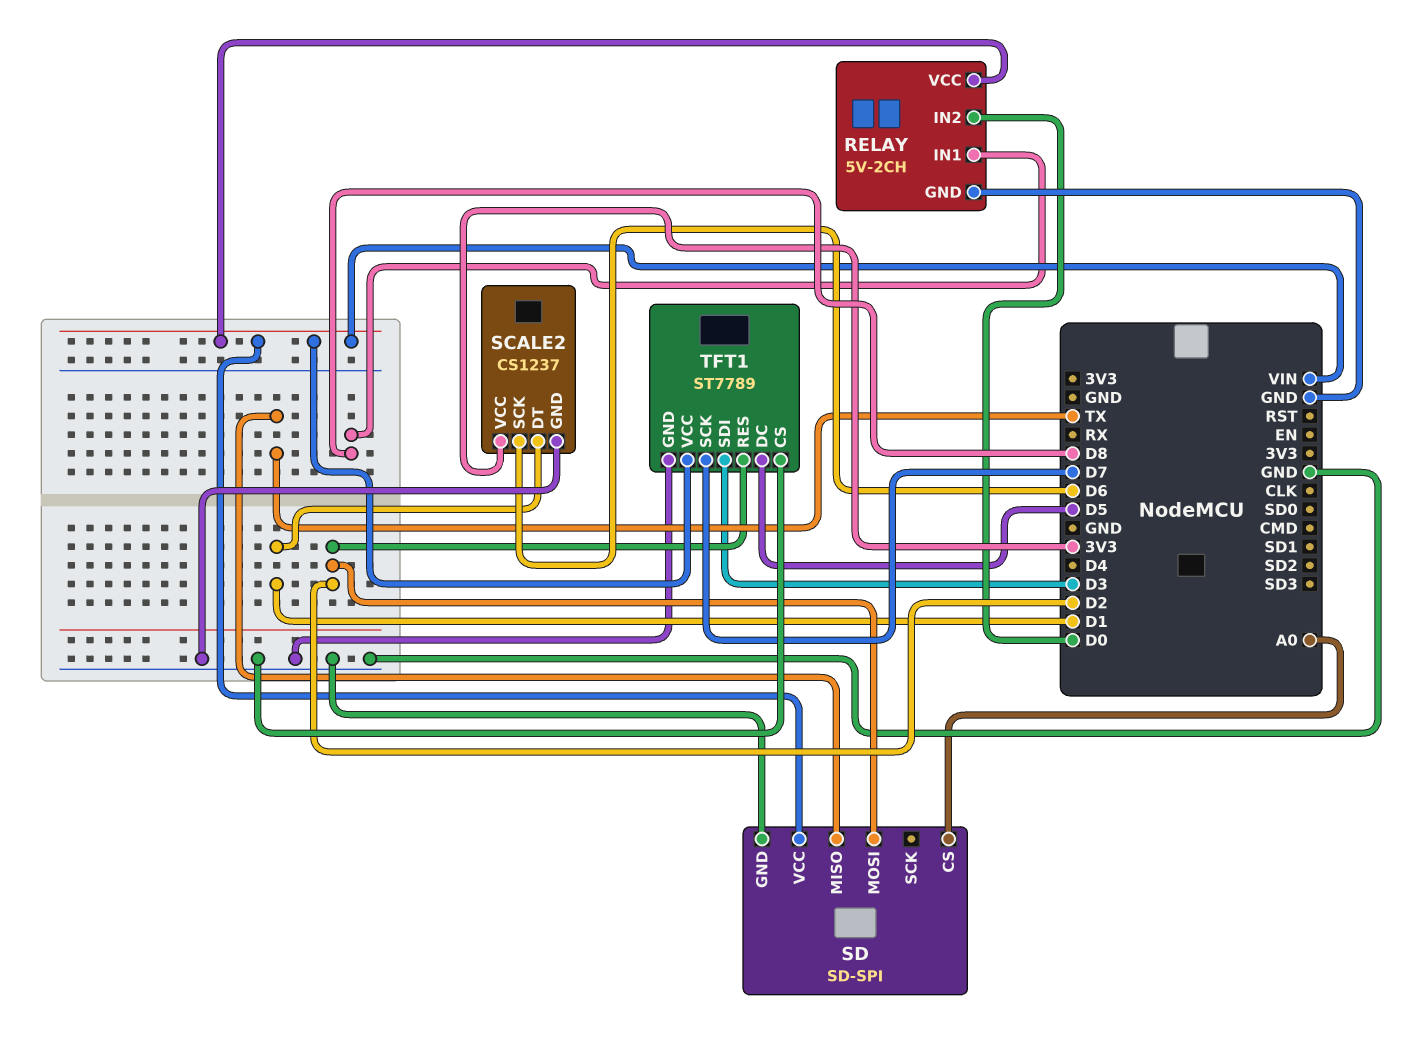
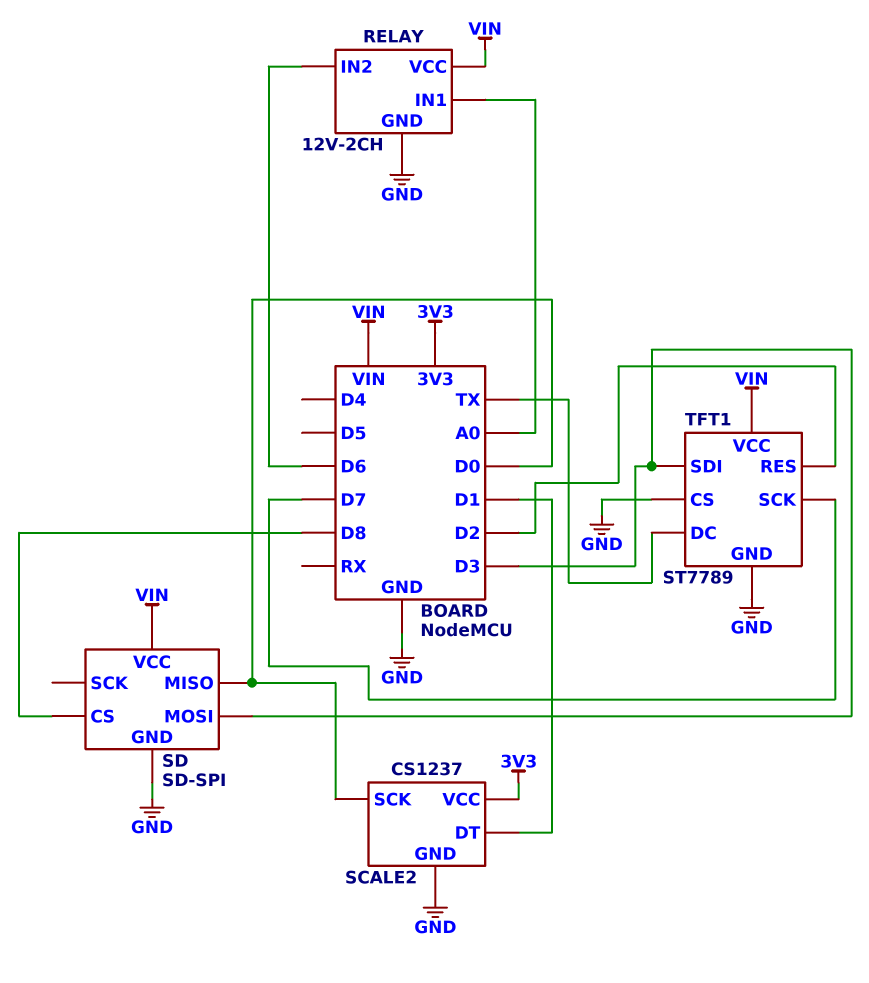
RELAY: 5V-2CH -> 12V-2CH
RELAY pin IN1: D8 -> A0
RELAY pin IN2: D0 -> D6
SCALE2 pin SCK: D6 -> D0
SD pin CS: A0 -> D8
SD pin MISO: TX -> D0
SD pin MOSI: D2 -> D3
TFT1 pin DC: D5 -> TX

